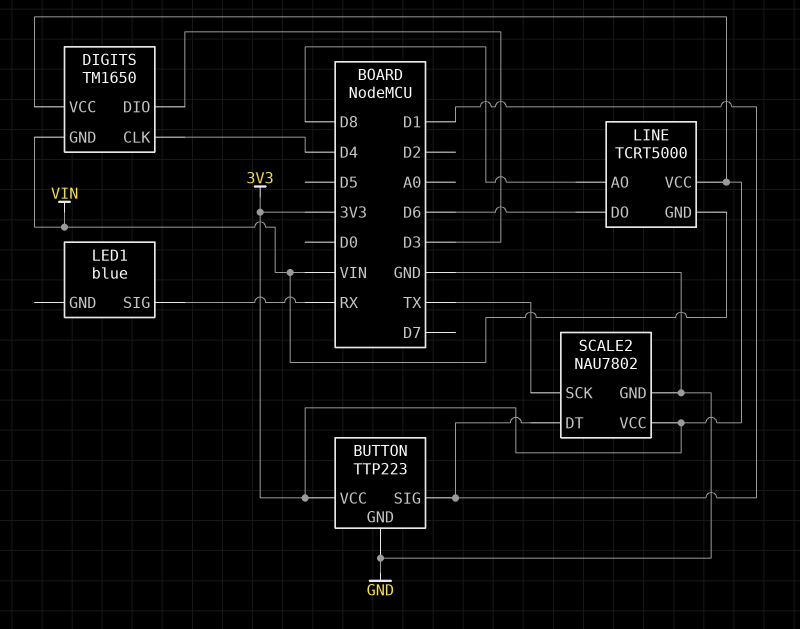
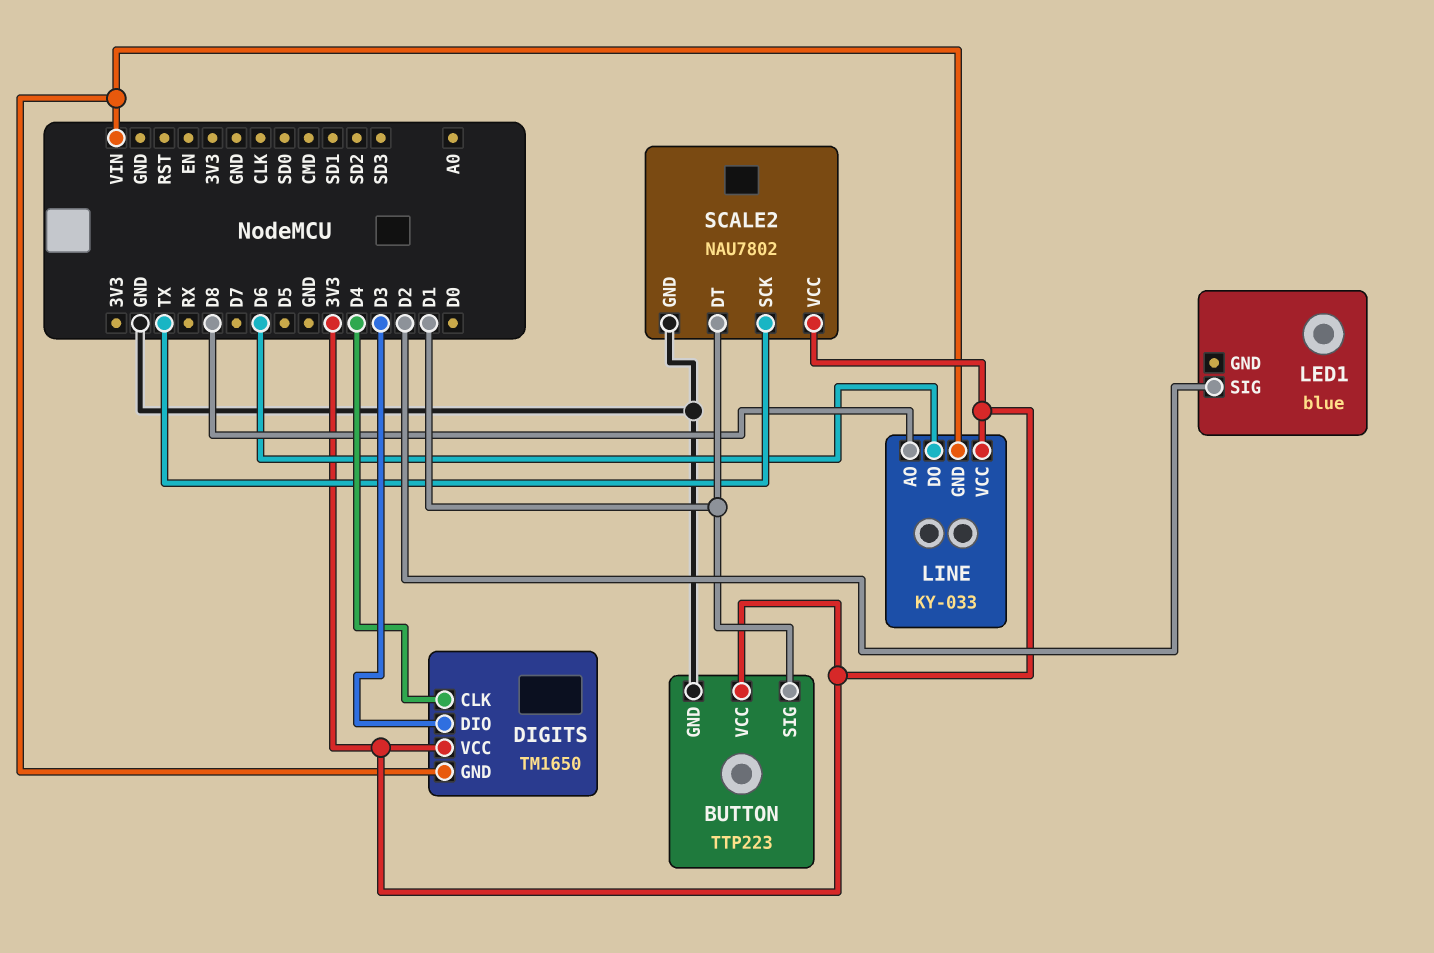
LED1 pin SIG: RX -> D2
LINE: TCRT5000 -> KY-033

